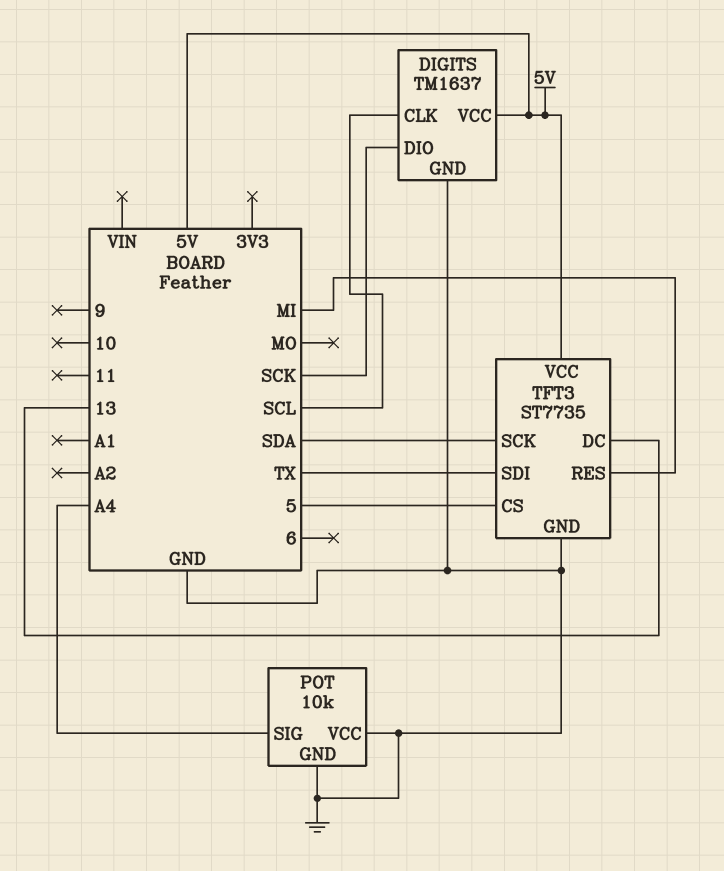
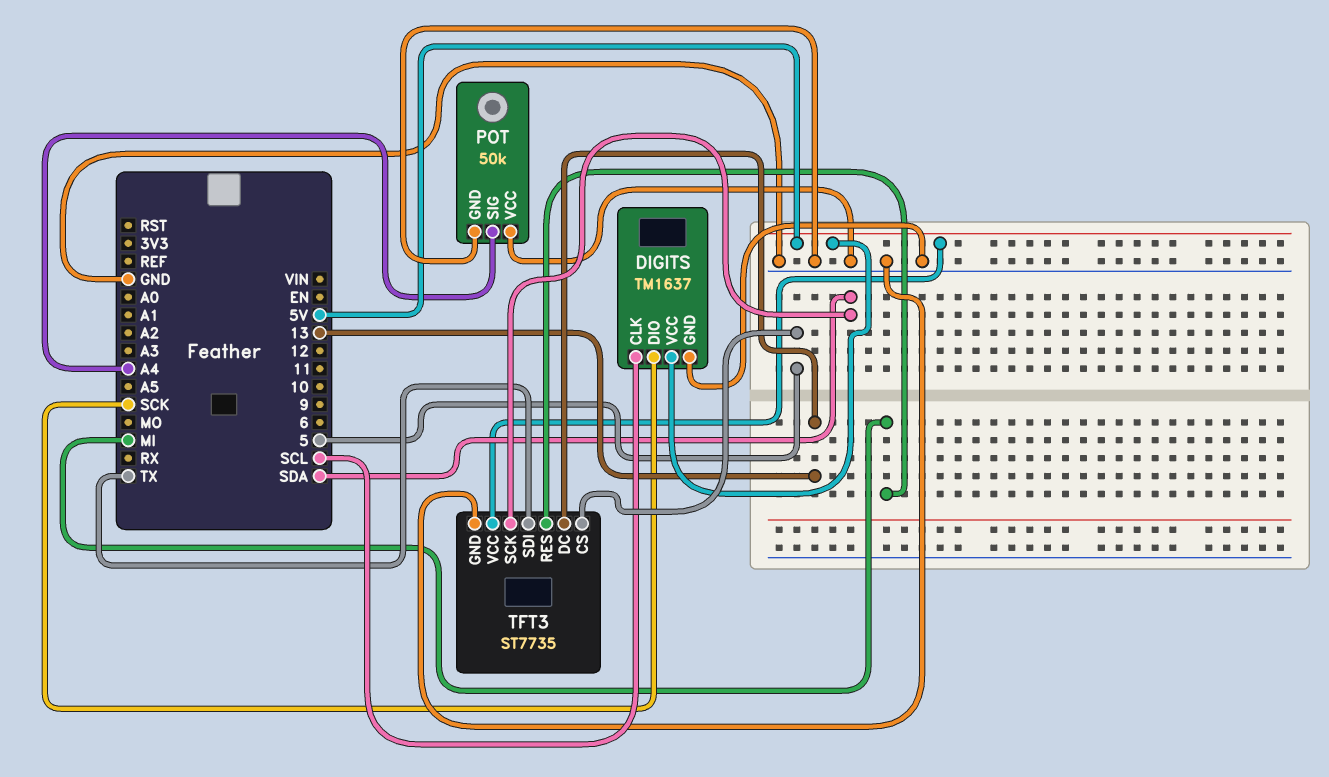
POT: 10k -> 50k

